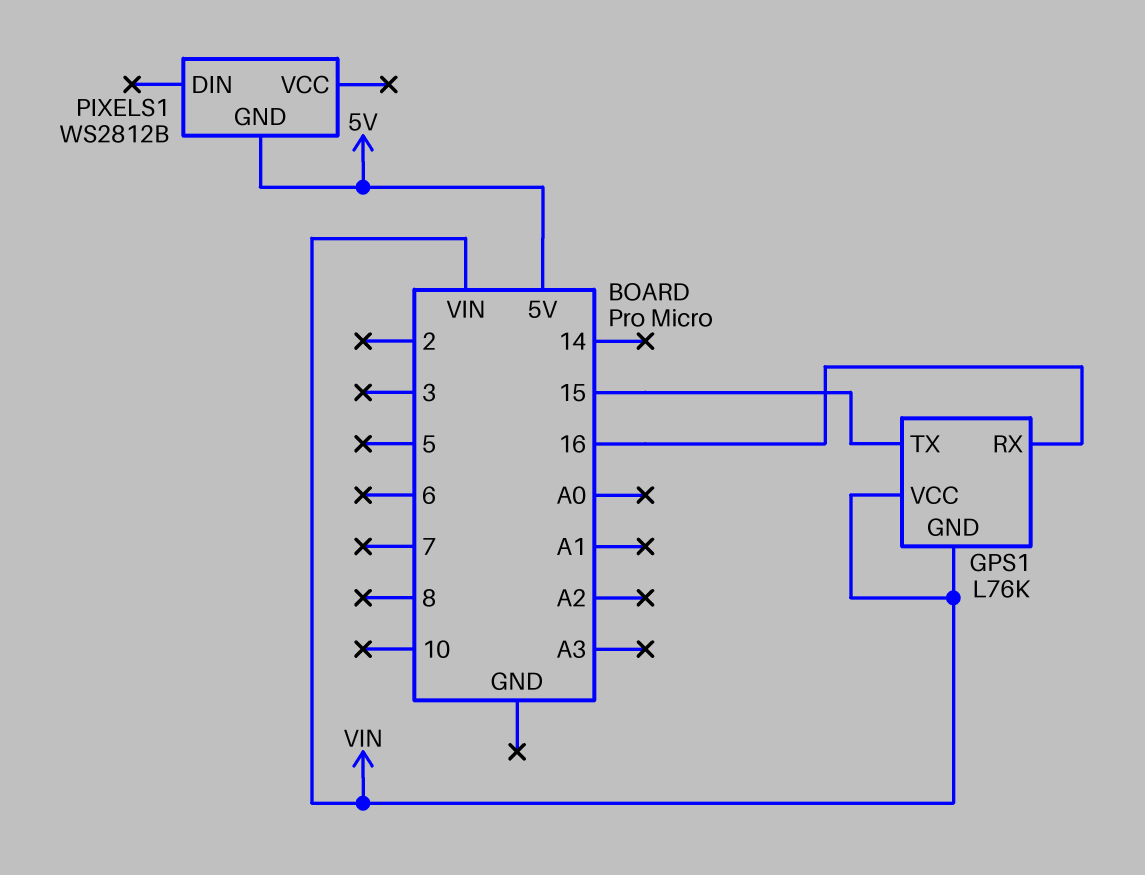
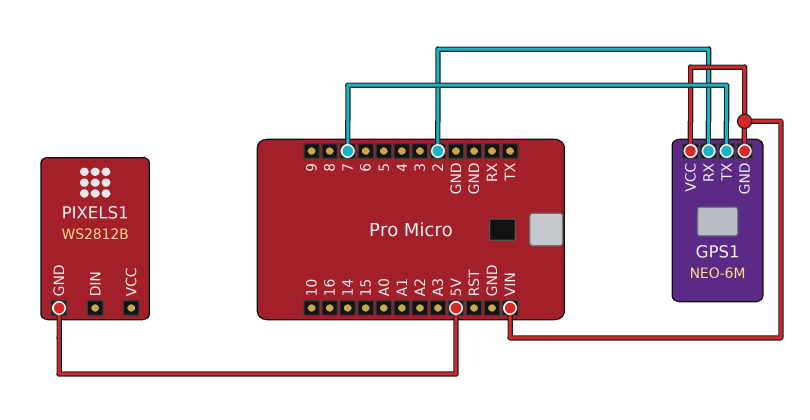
GPS1: L76K -> NEO-6M
GPS1 pin RX: 16 -> 2
GPS1 pin TX: 15 -> 7

